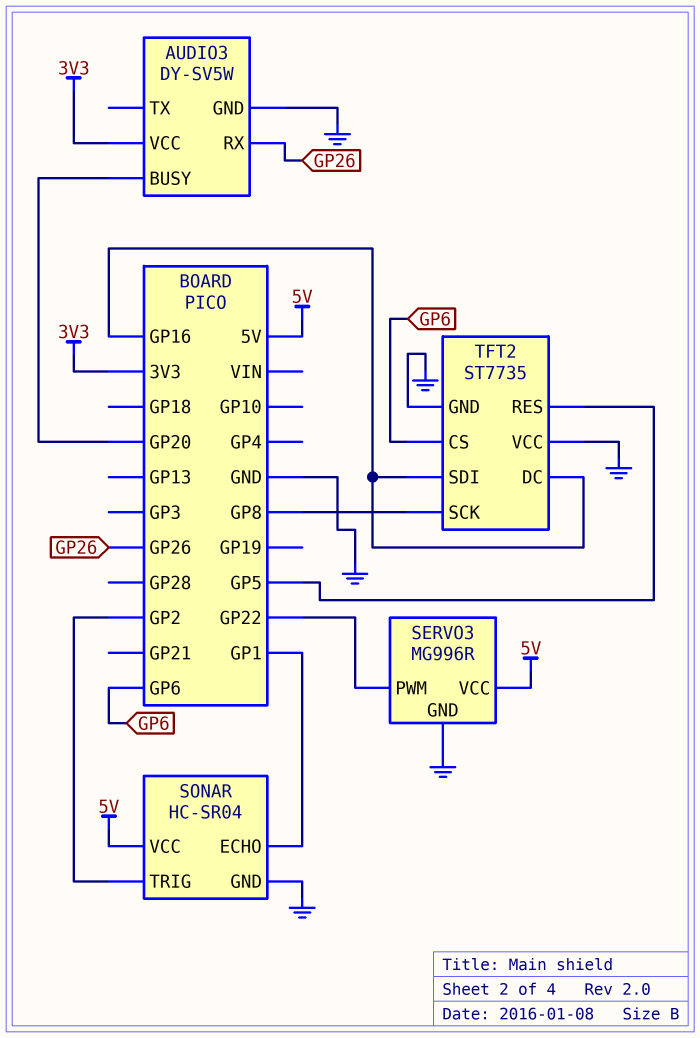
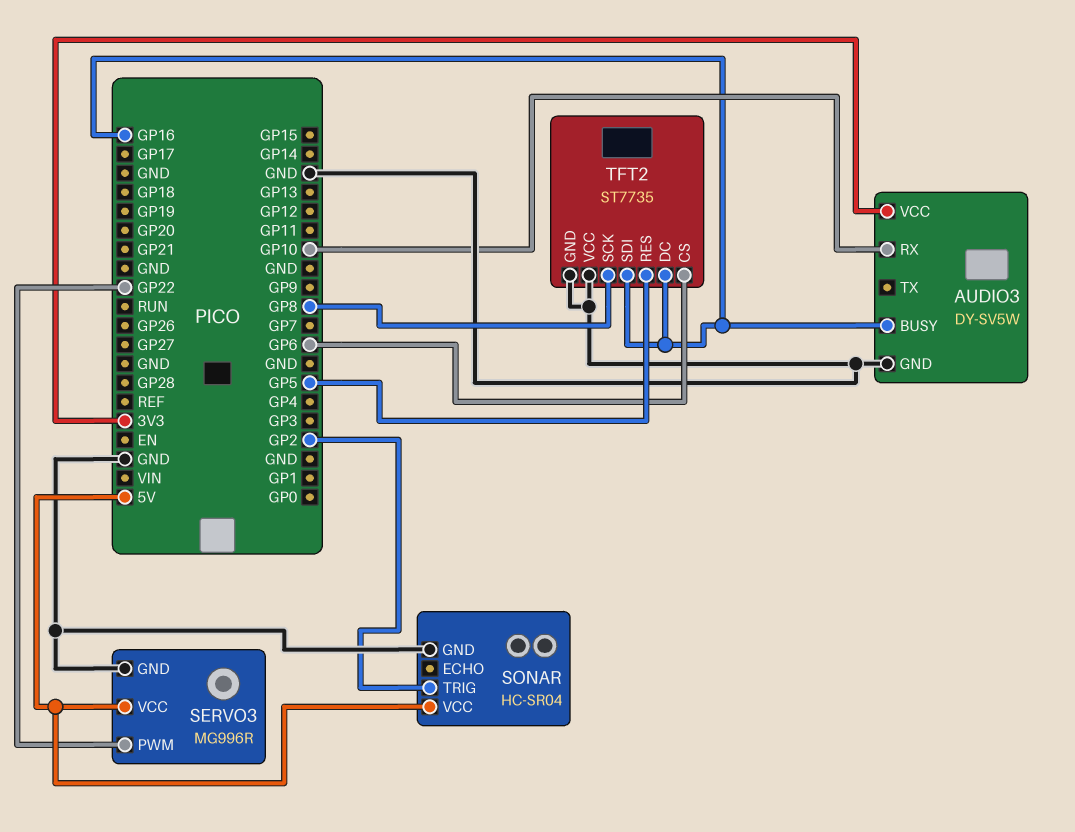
AUDIO3 pin BUSY: GP20 -> GP16
AUDIO3 pin RX: GP26 -> GP10
SONAR pin ECHO: GP1 -> none

